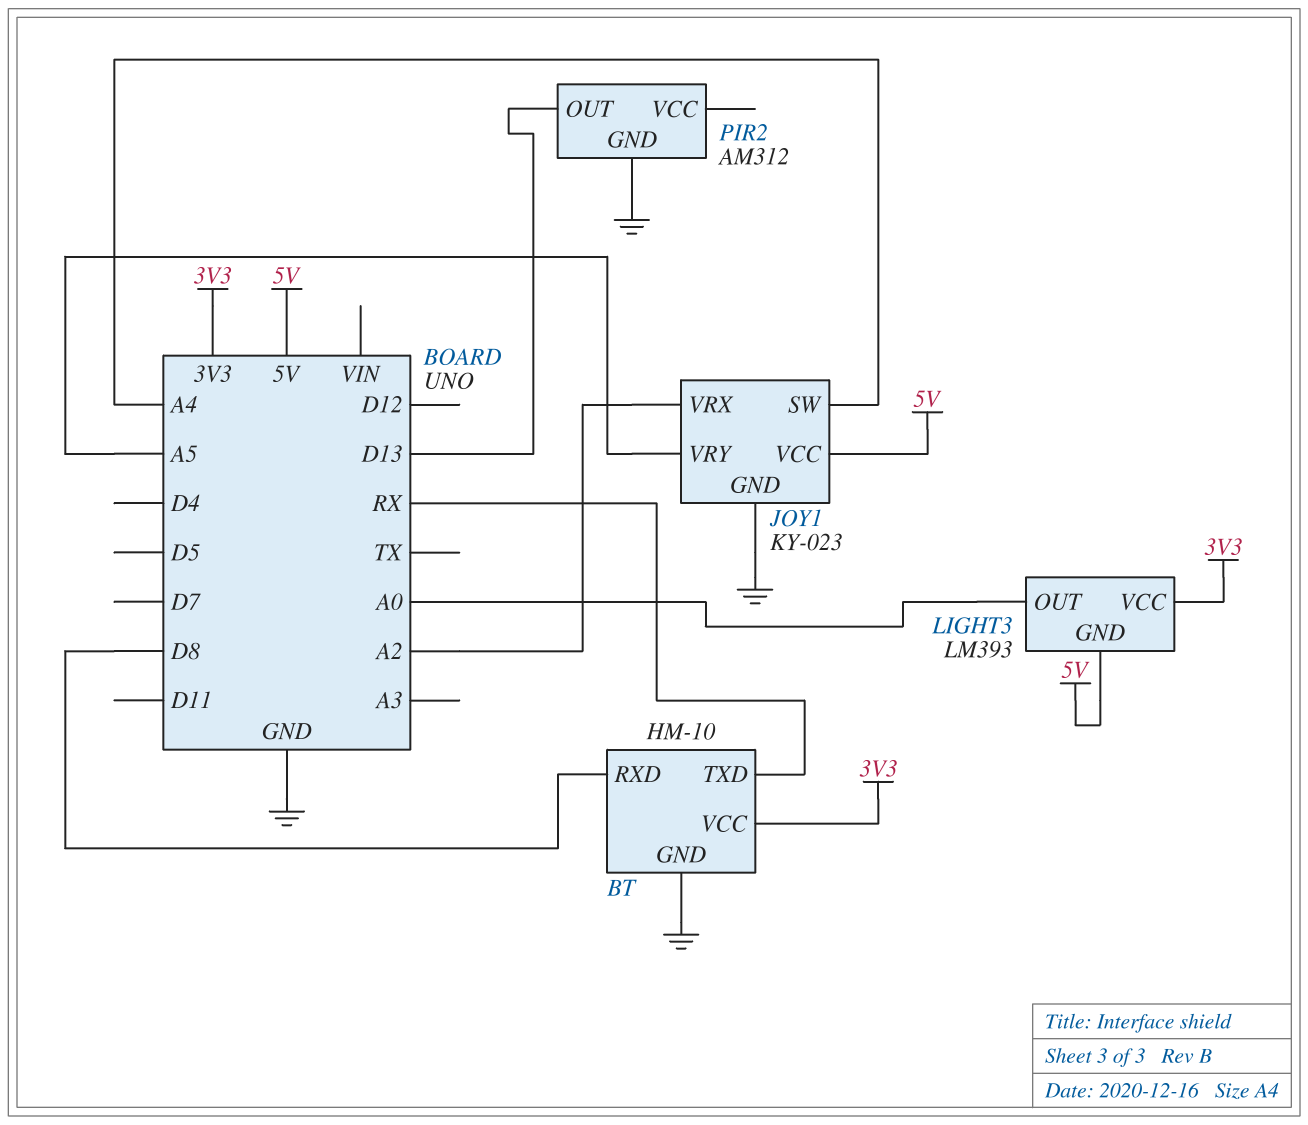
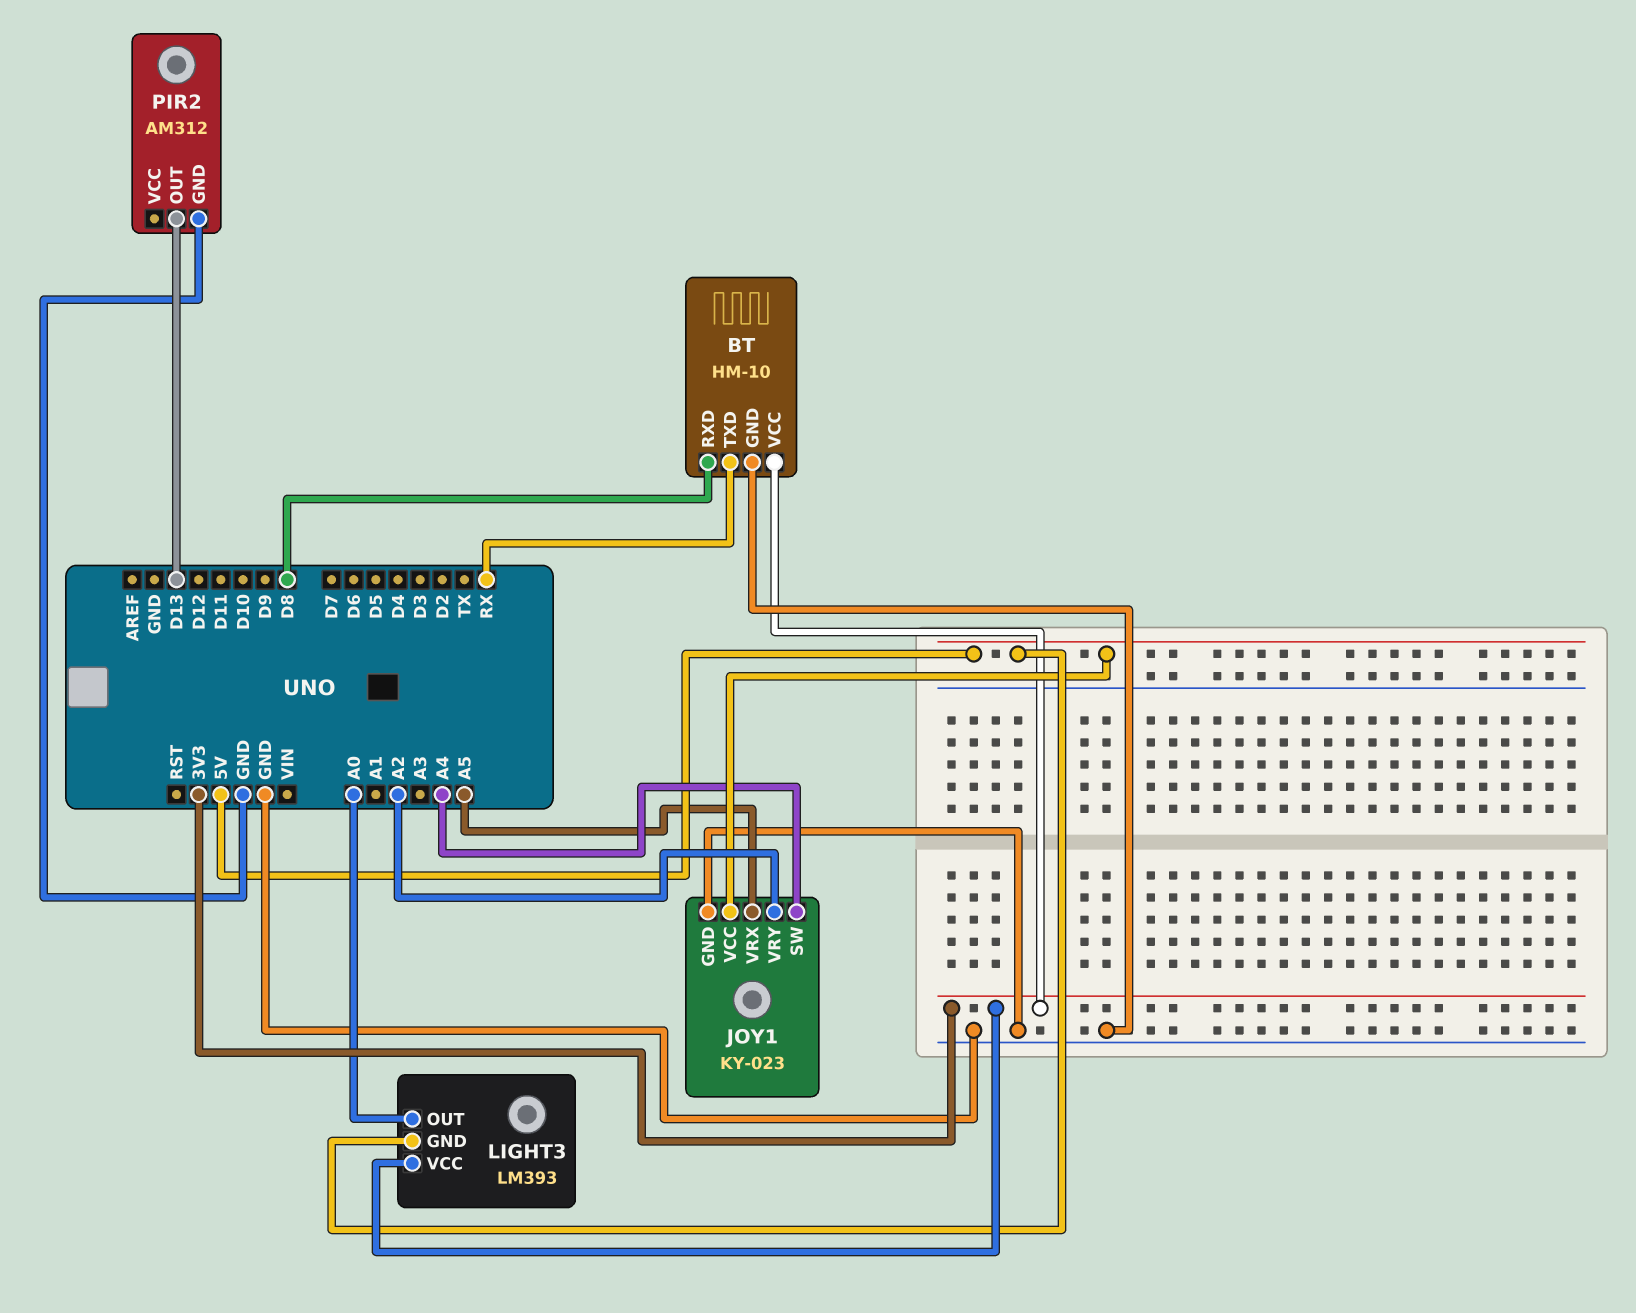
JOY1 pin VRX: A2 -> A5
JOY1 pin VRY: A5 -> A2

